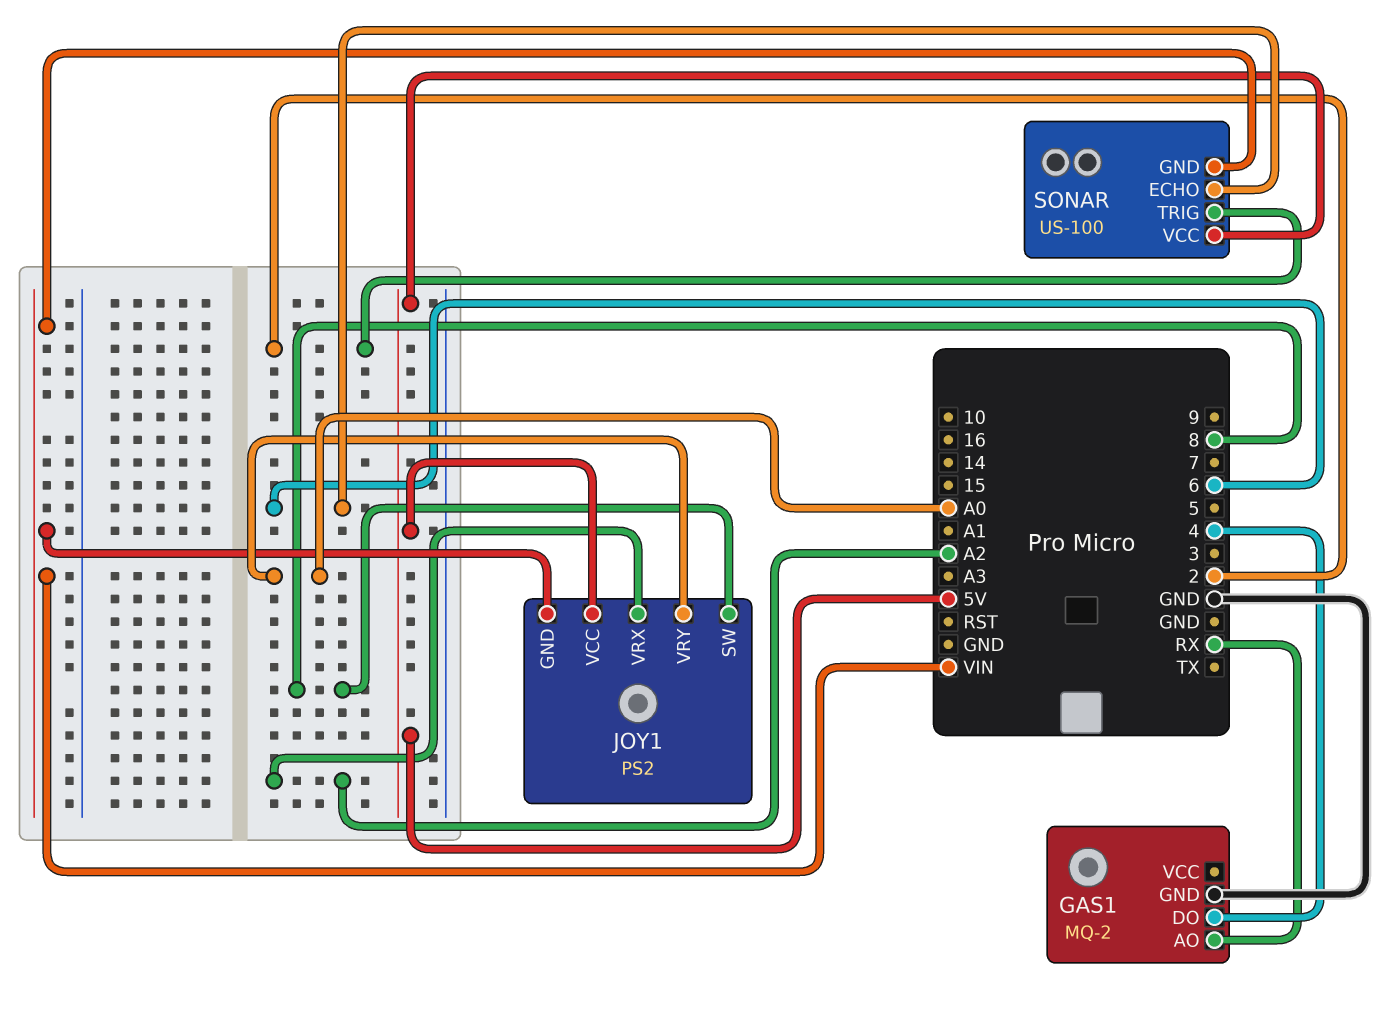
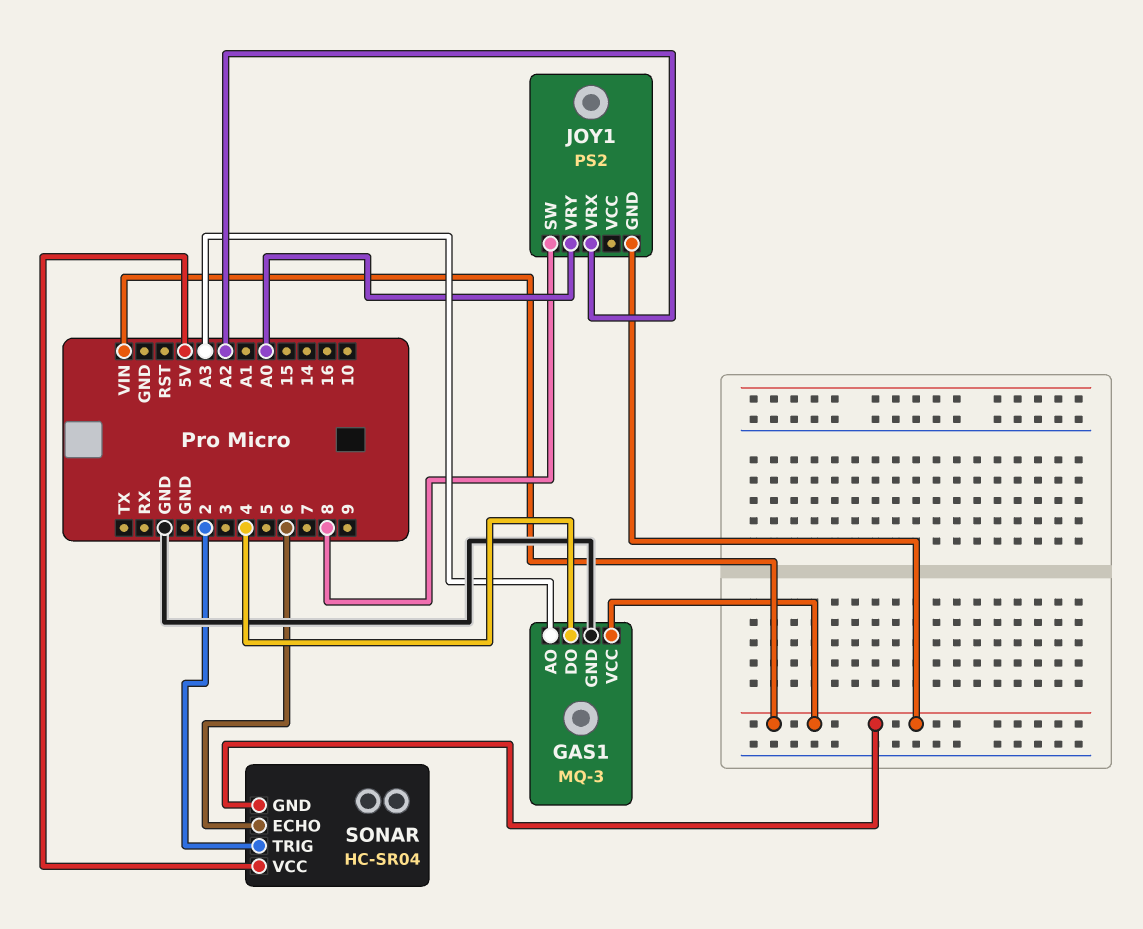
GAS1: MQ-2 -> MQ-3
GAS1 pin AO: RX -> A3
GAS1 pin VCC: none -> VIN
JOY1 pin VCC: 5V -> none
SONAR: US-100 -> HC-SR04

